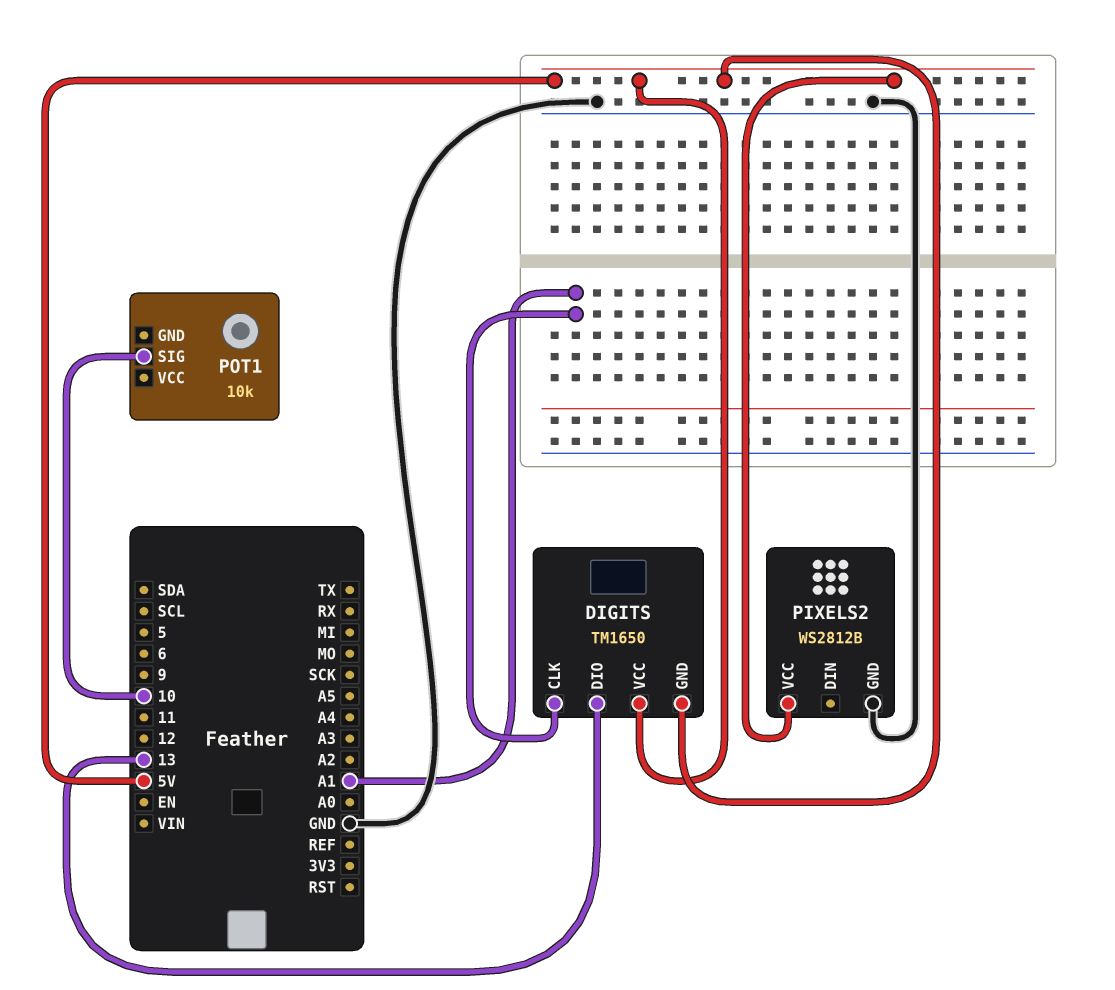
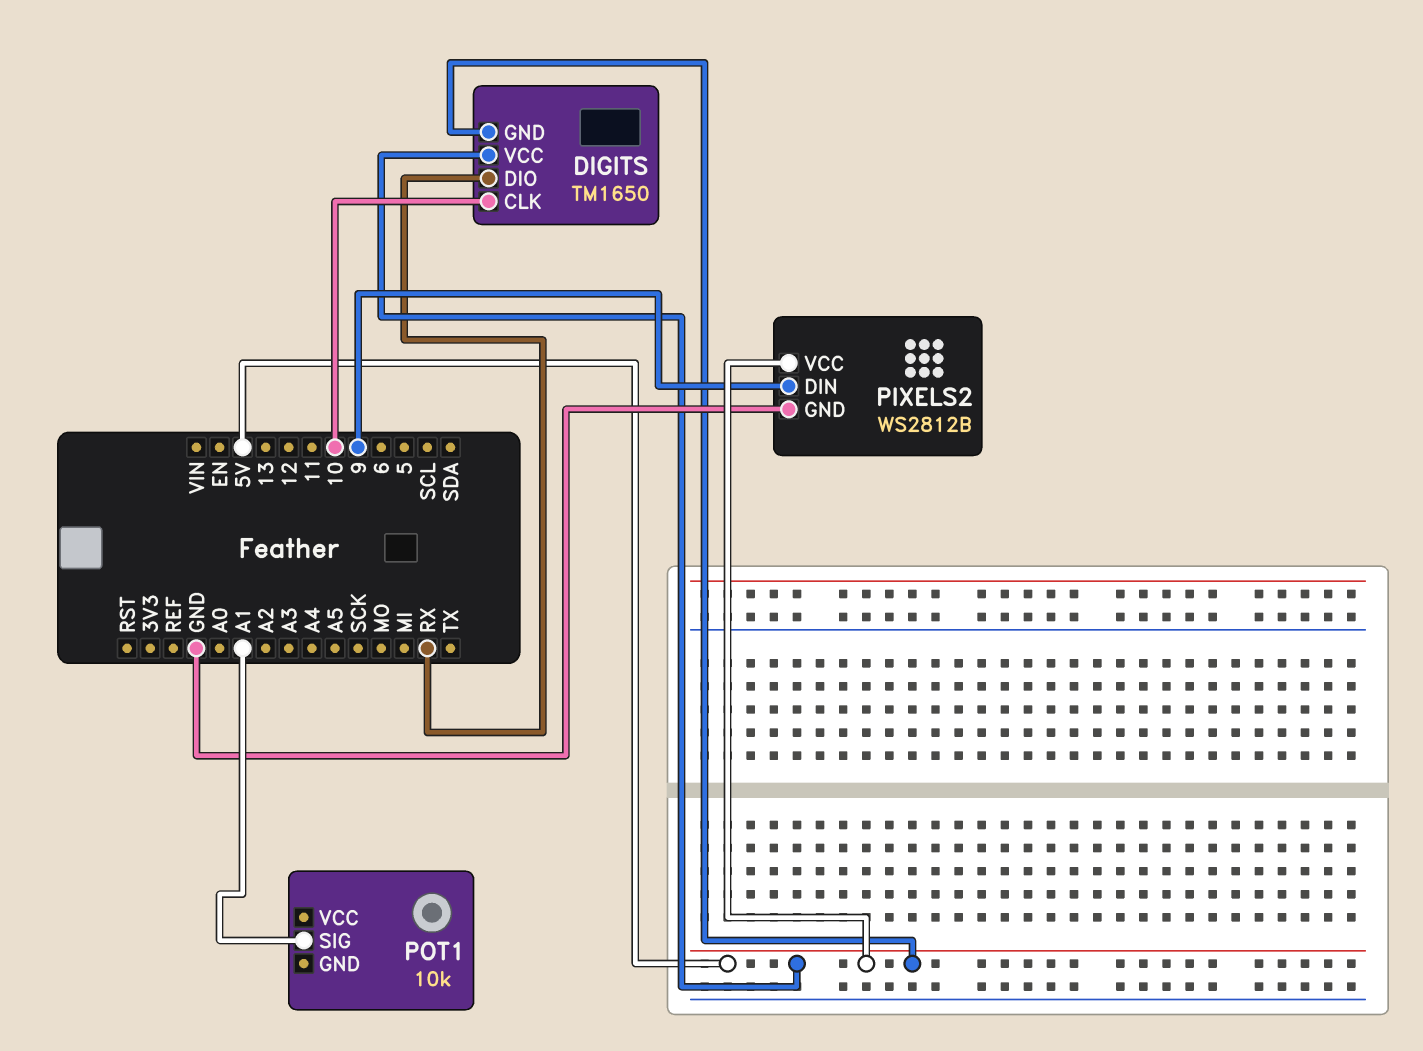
DIGITS pin CLK: A1 -> 10
DIGITS pin DIO: 13 -> RX
PIXELS2 pin DIN: none -> 9
POT1 pin SIG: 10 -> A1

